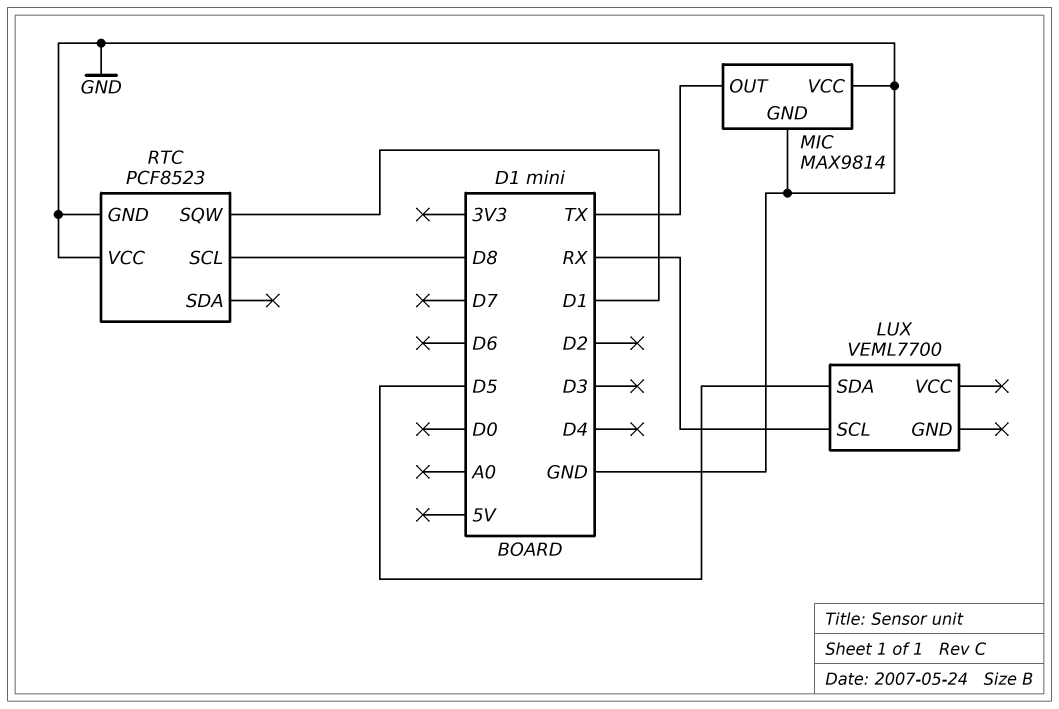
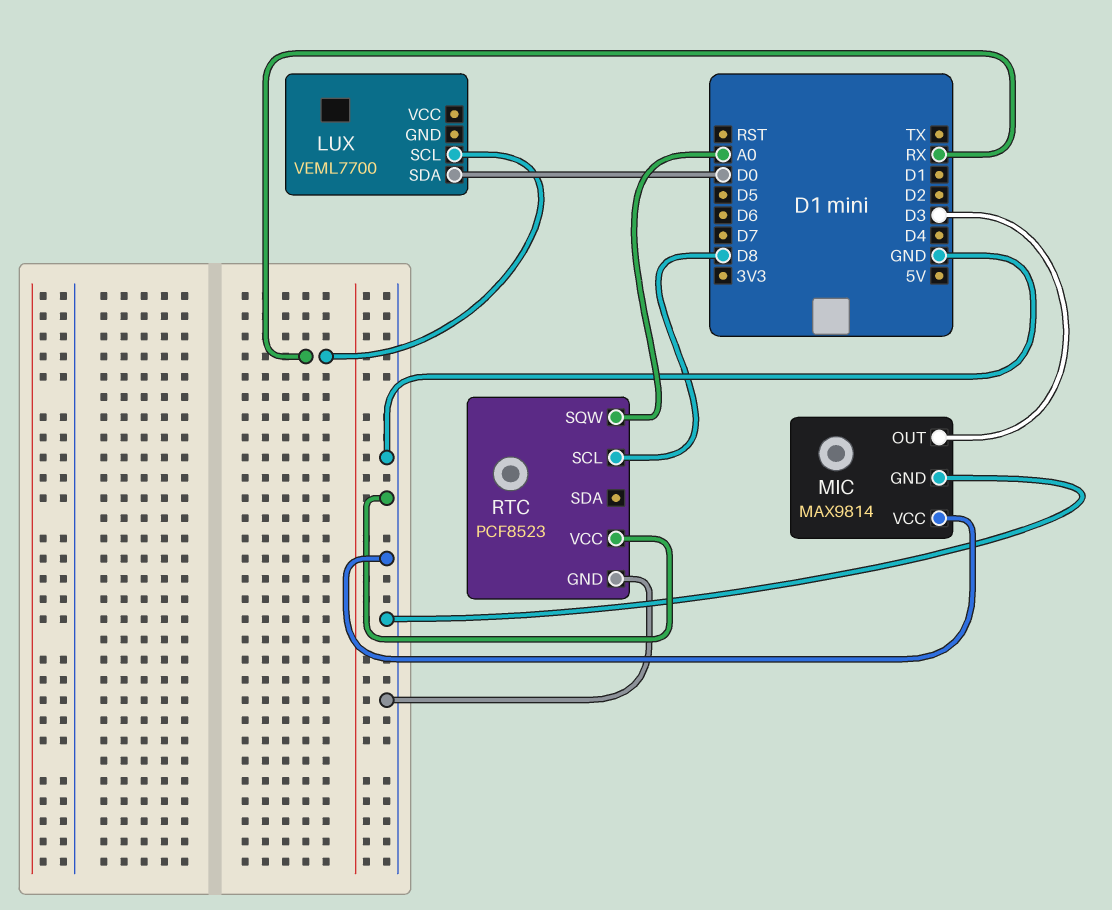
LUX pin SDA: D5 -> D0
MIC pin OUT: TX -> D3
RTC pin SQW: D1 -> A0

